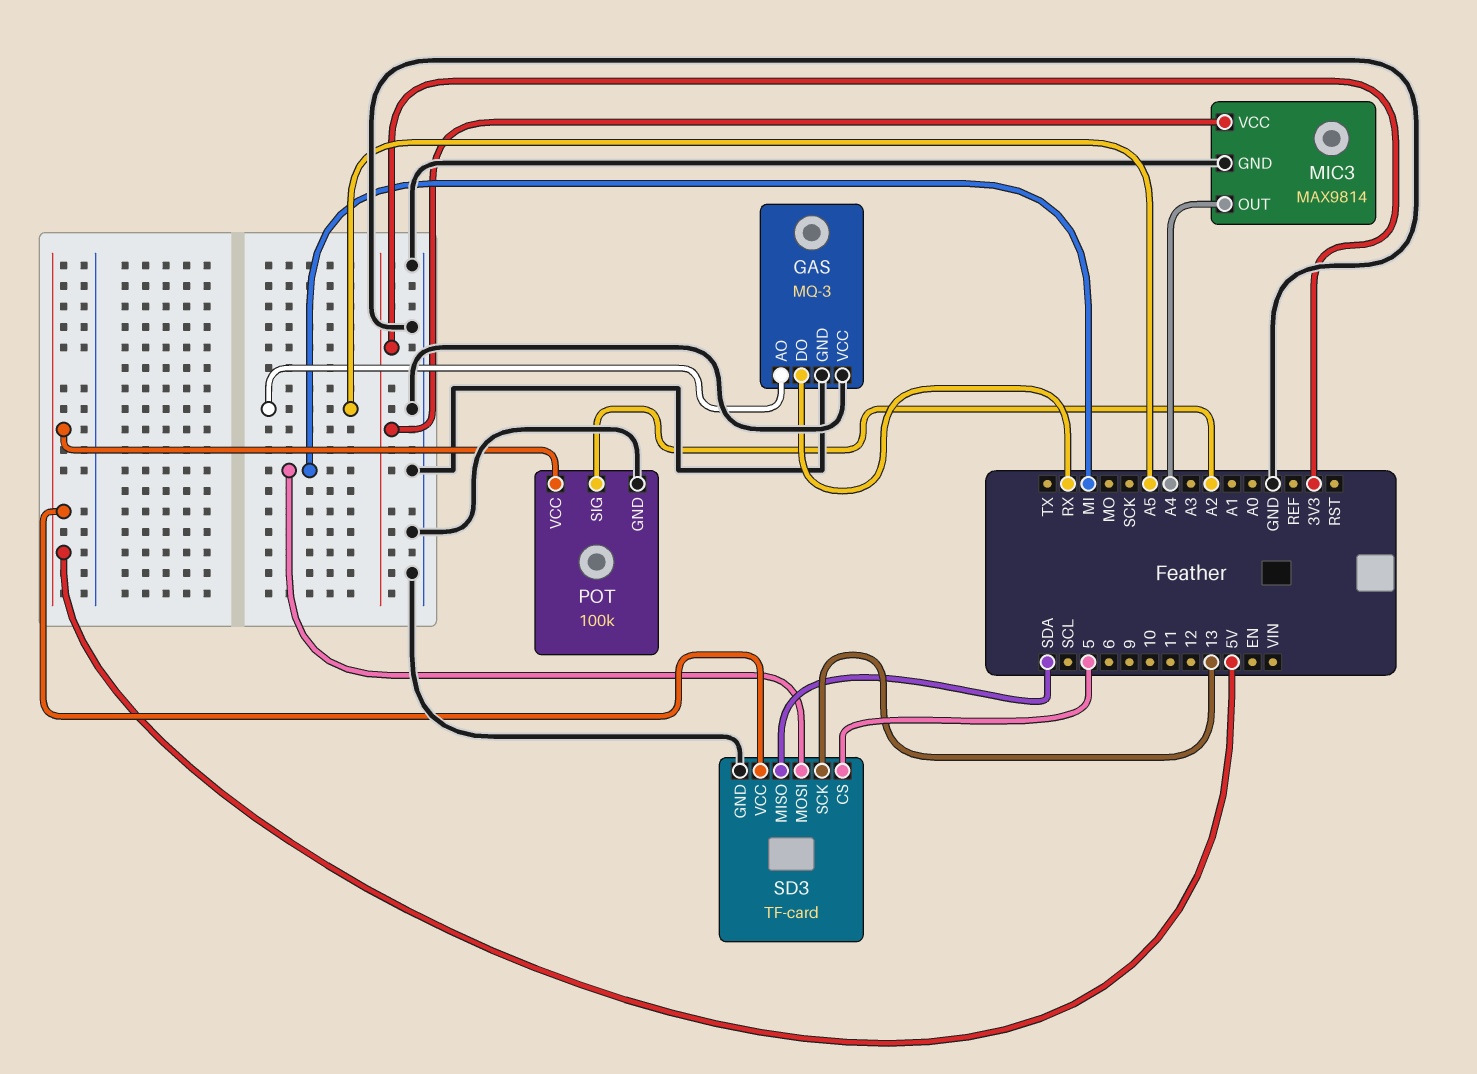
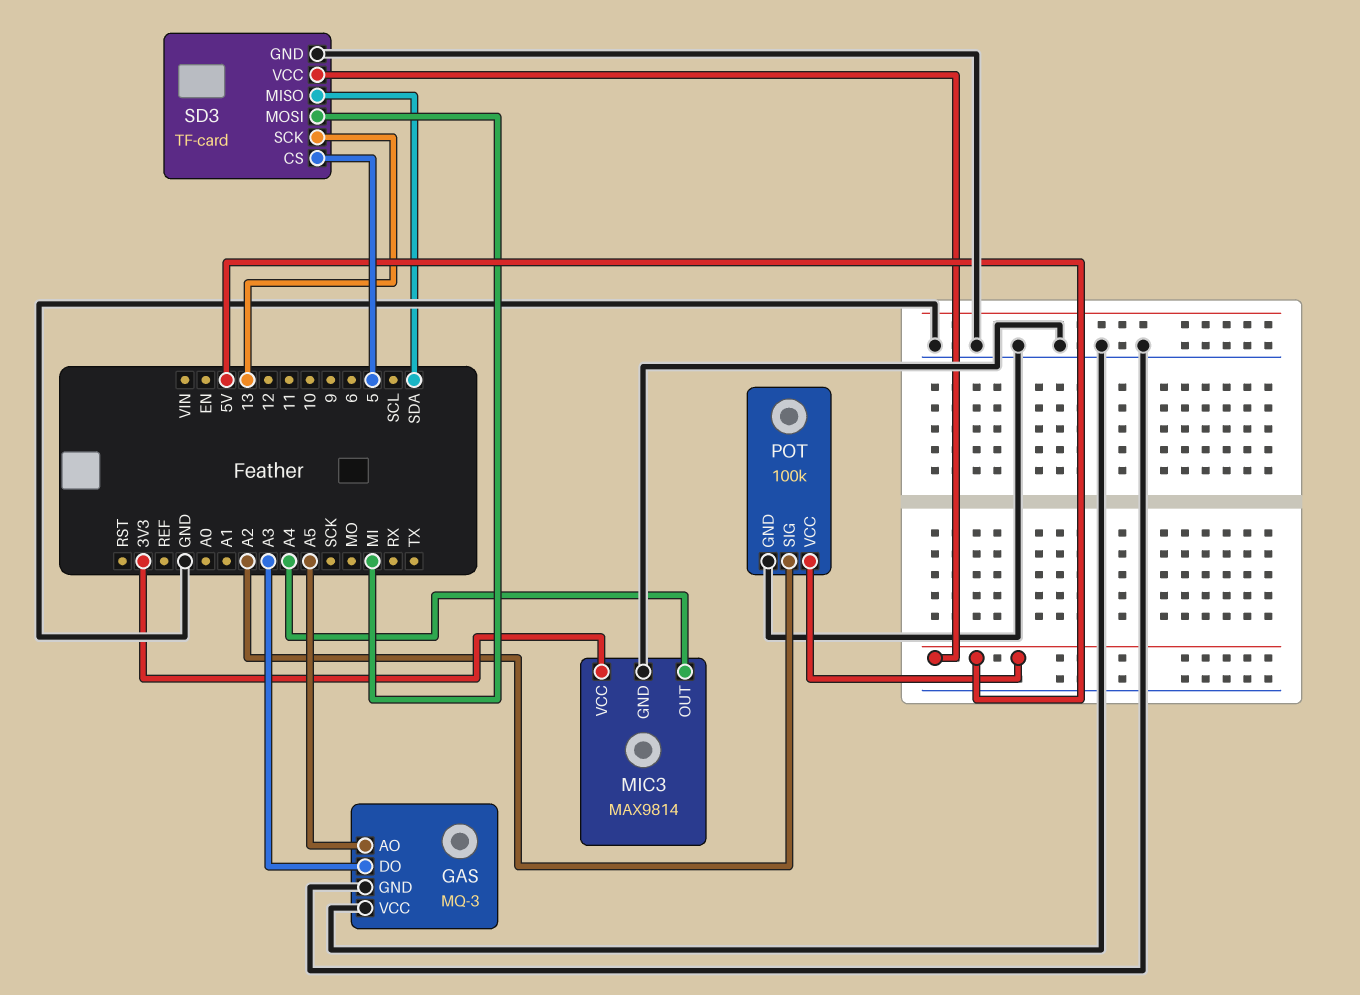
GAS pin DO: RX -> A3

